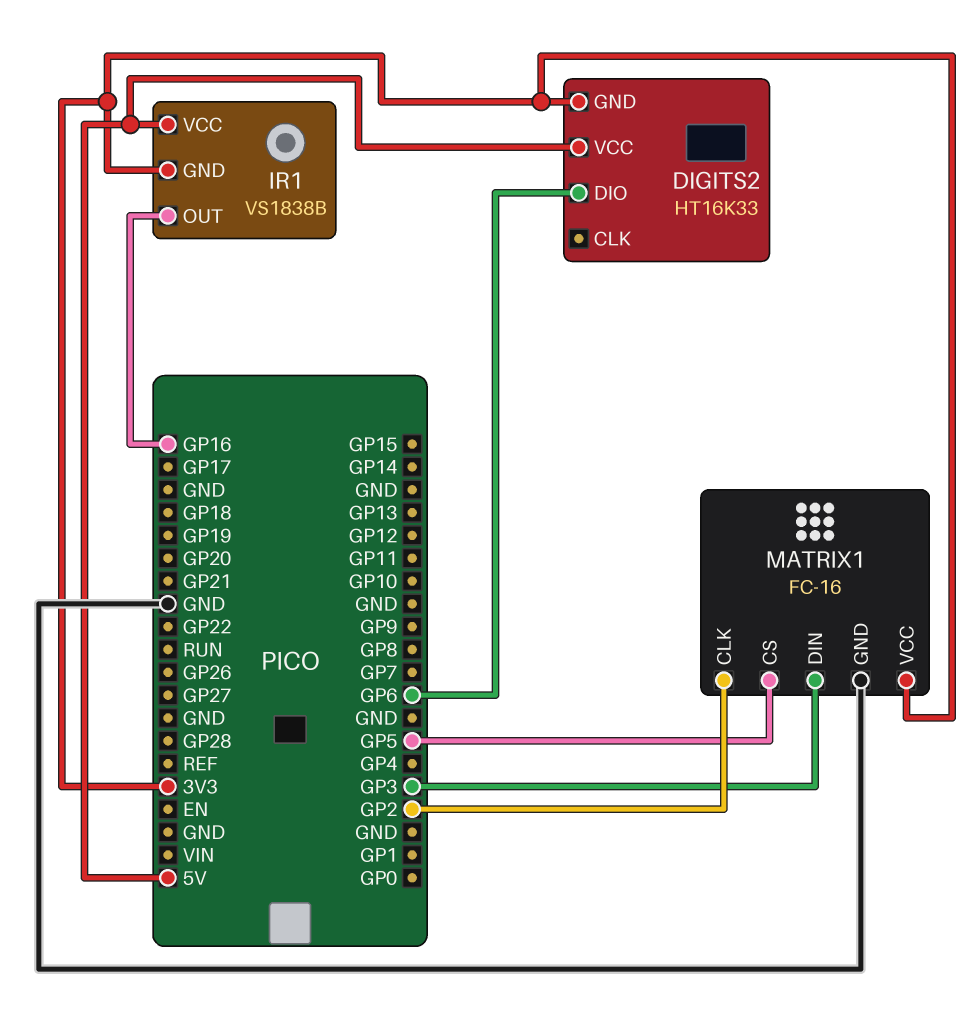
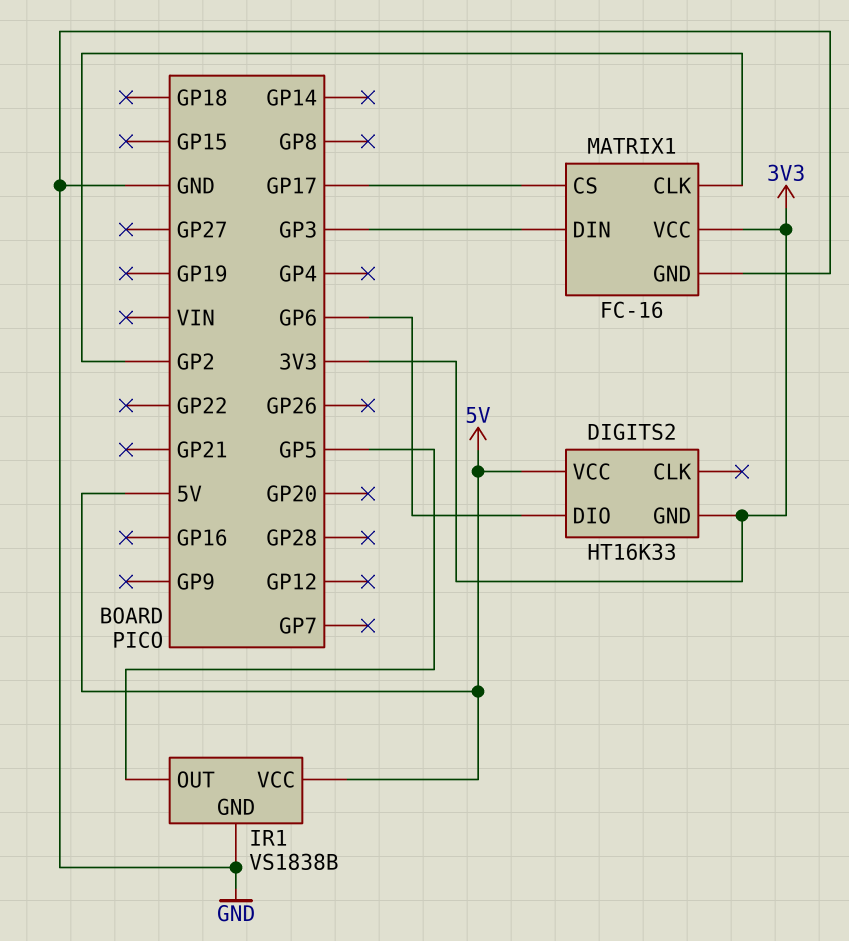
IR1 pin GND: 3V3 -> GND
IR1 pin OUT: GP16 -> GP5
MATRIX1 pin CS: GP5 -> GP17

